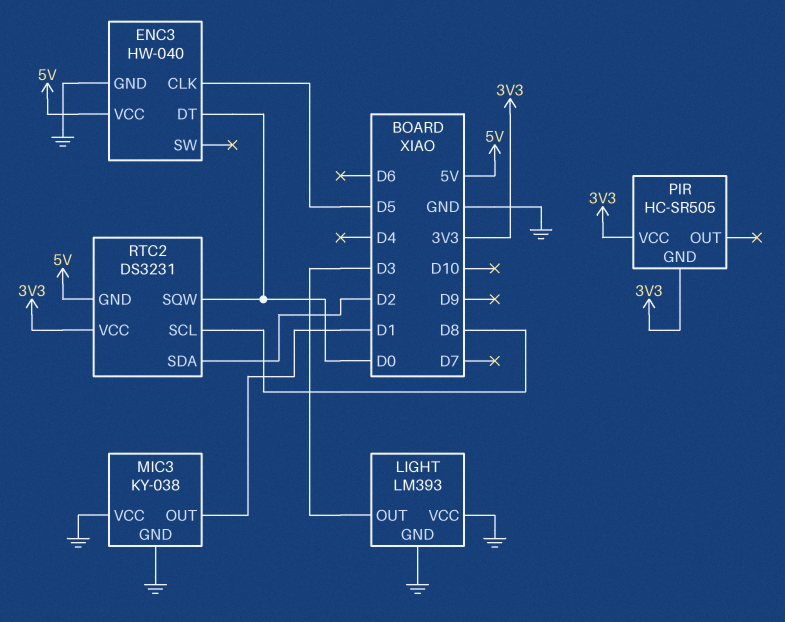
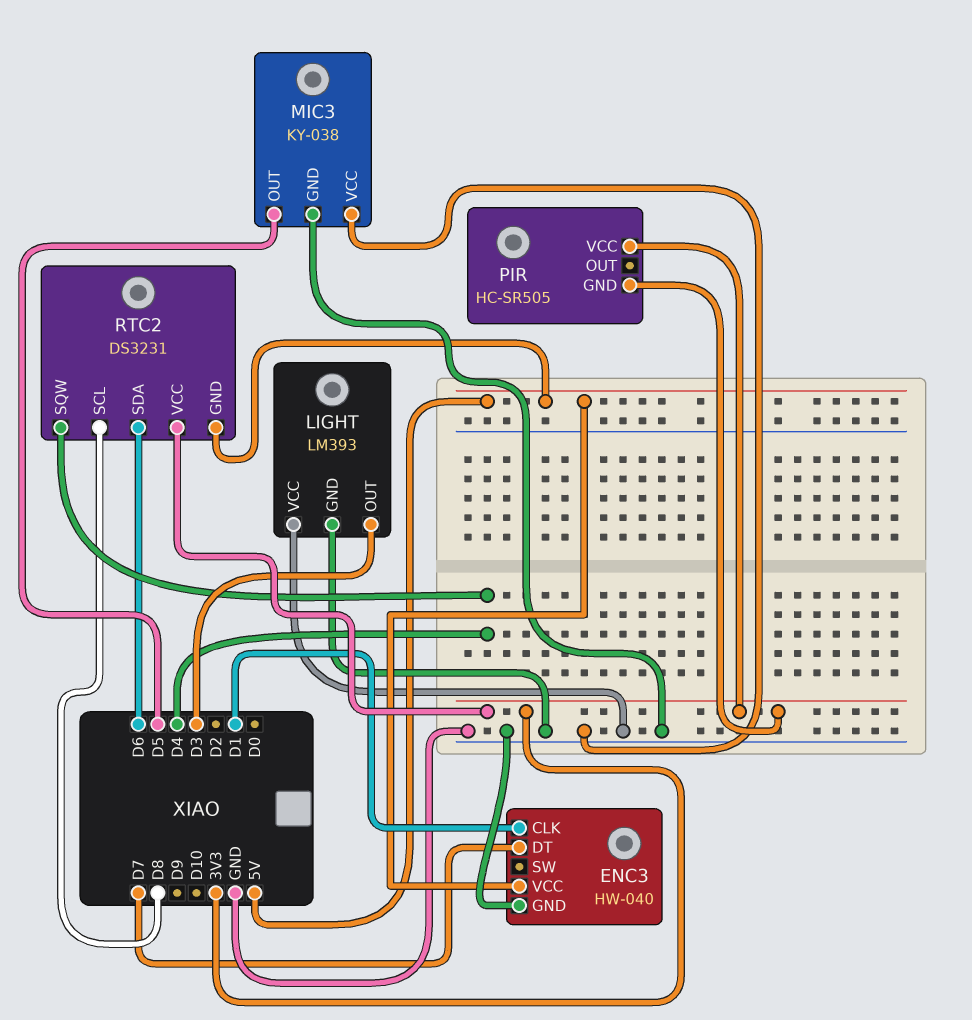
ENC3 pin CLK: D5 -> D1
ENC3 pin DT: D0 -> D7
MIC3 pin OUT: D1 -> D5
RTC2 pin SDA: D2 -> D6
RTC2 pin SQW: D0 -> D4

